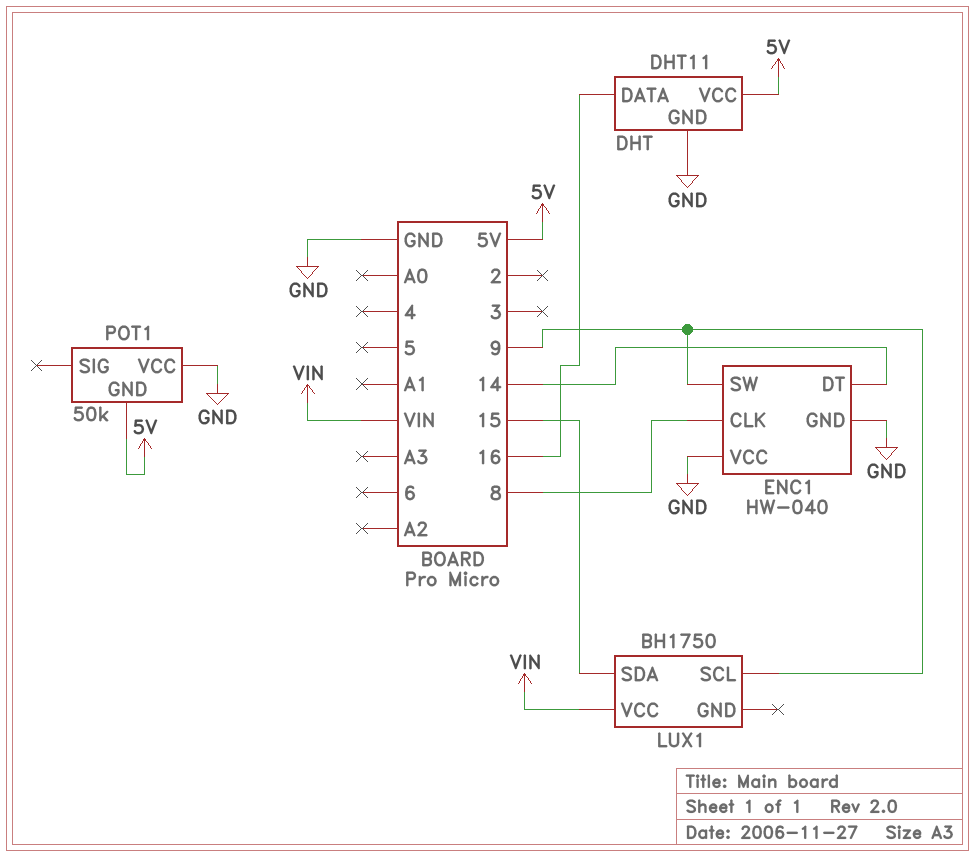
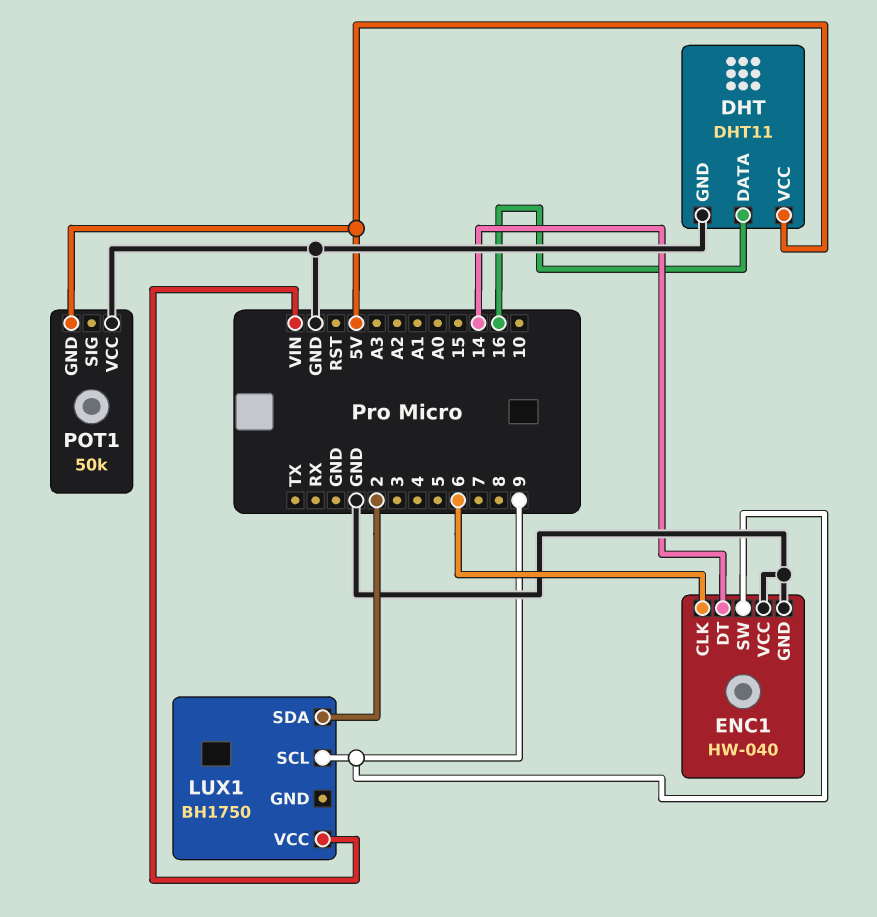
ENC1 pin CLK: 8 -> 6
LUX1 pin SDA: 15 -> 2

